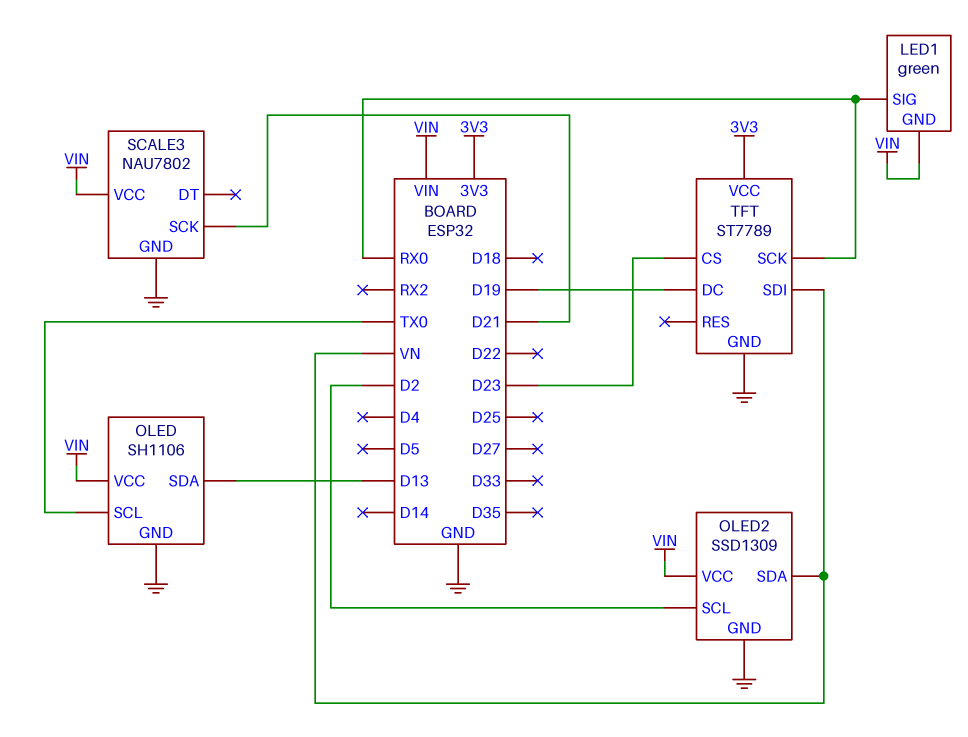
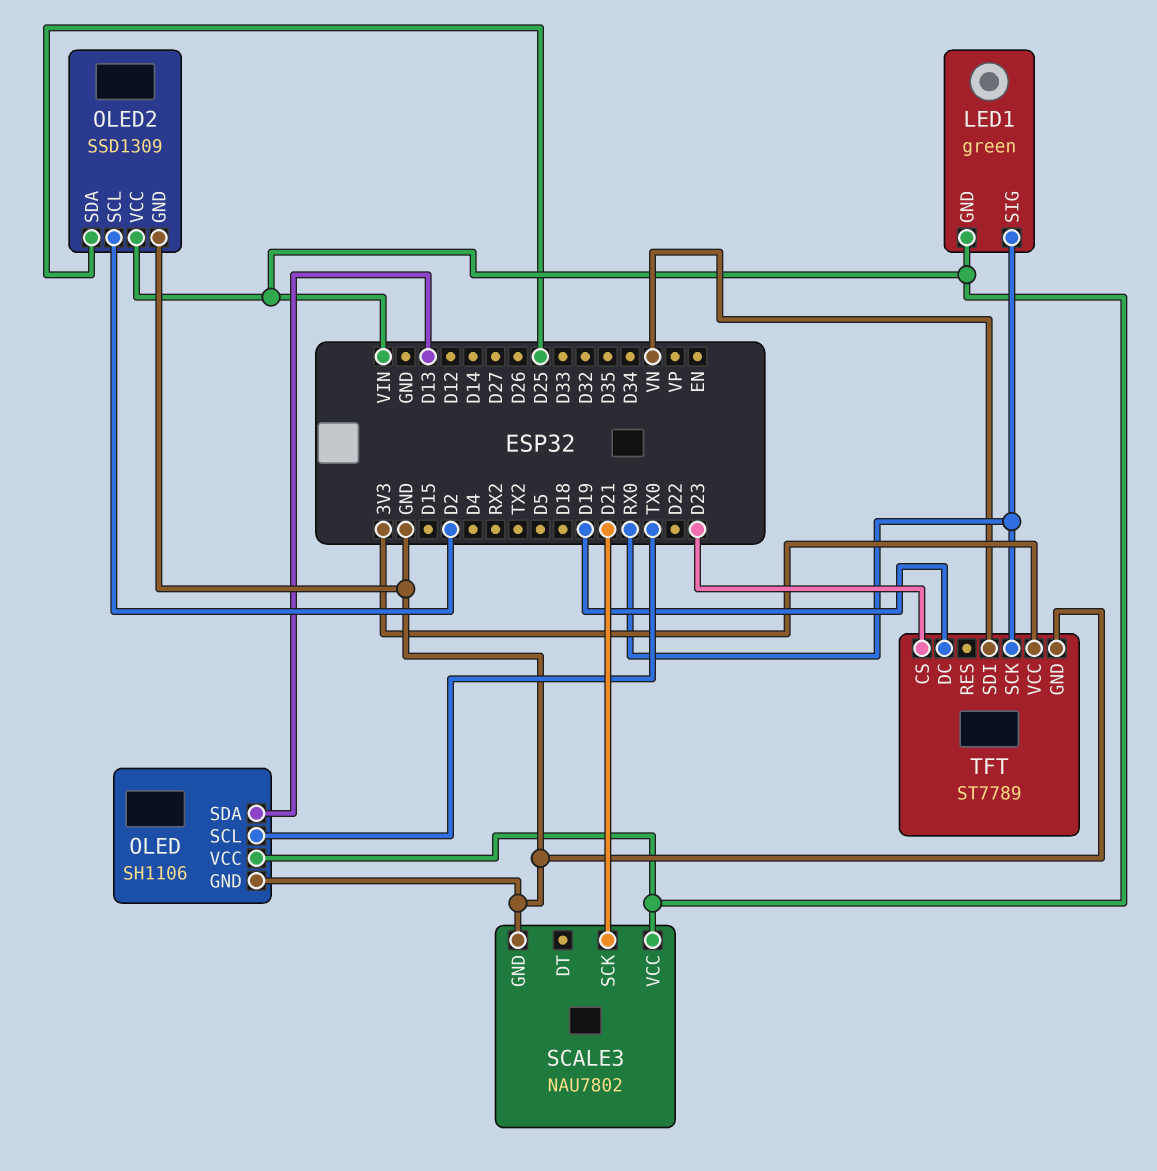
OLED2 pin SDA: VN -> D25

